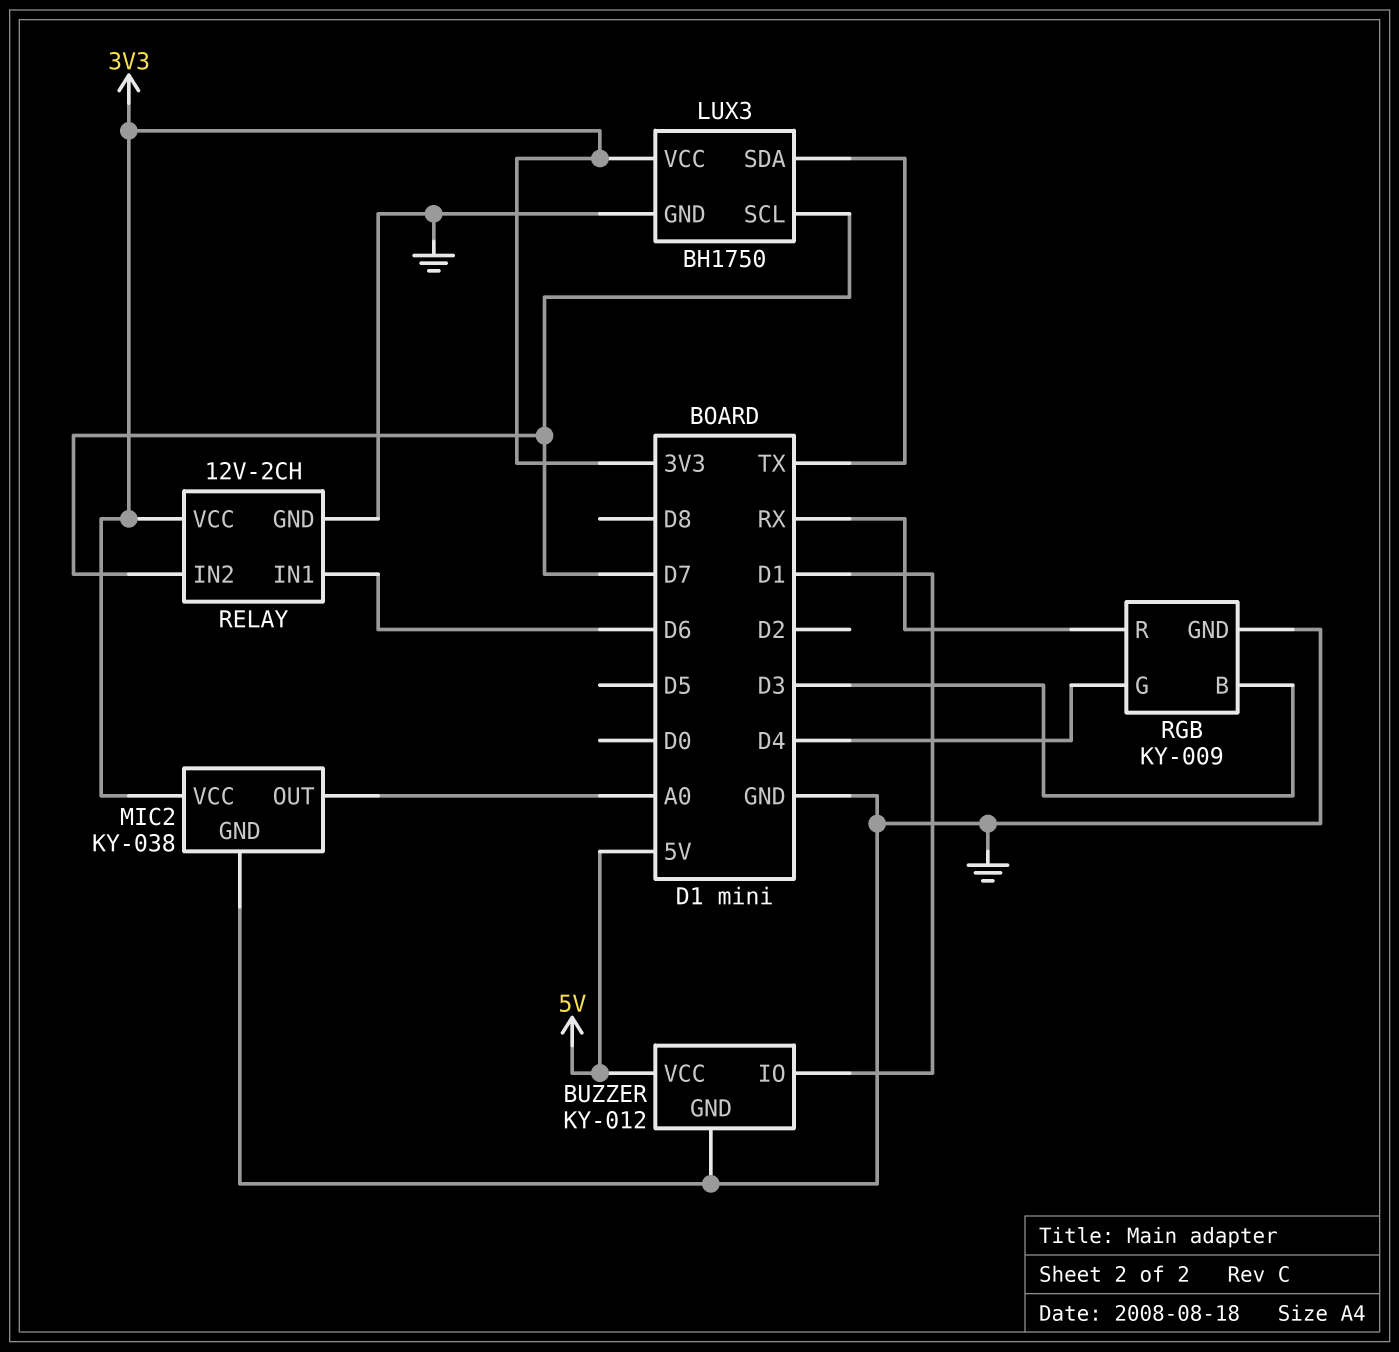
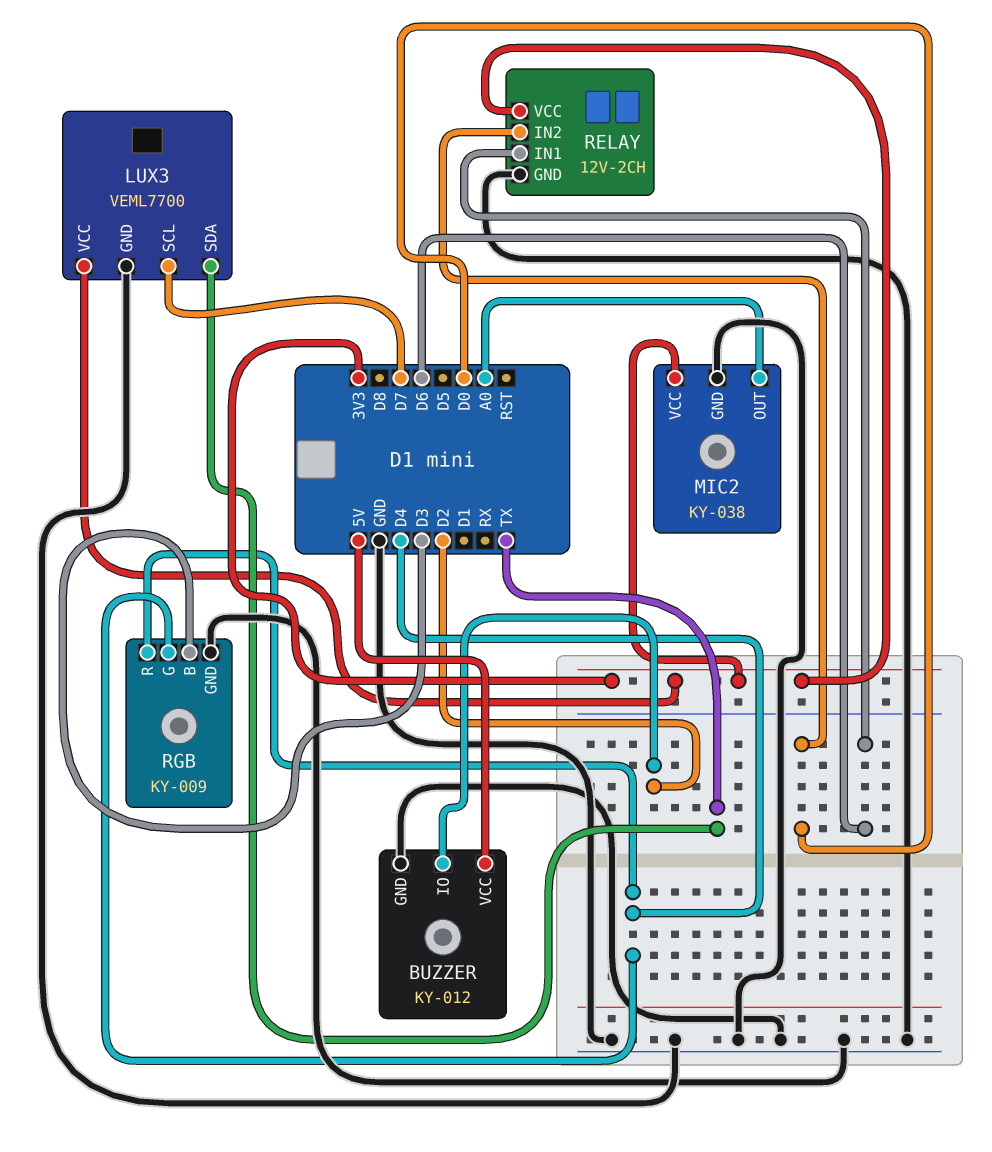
BUZZER pin IO: D1 -> D2
LUX3: BH1750 -> VEML7700
RELAY pin IN2: D7 -> D0
RGB pin R: RX -> D4

